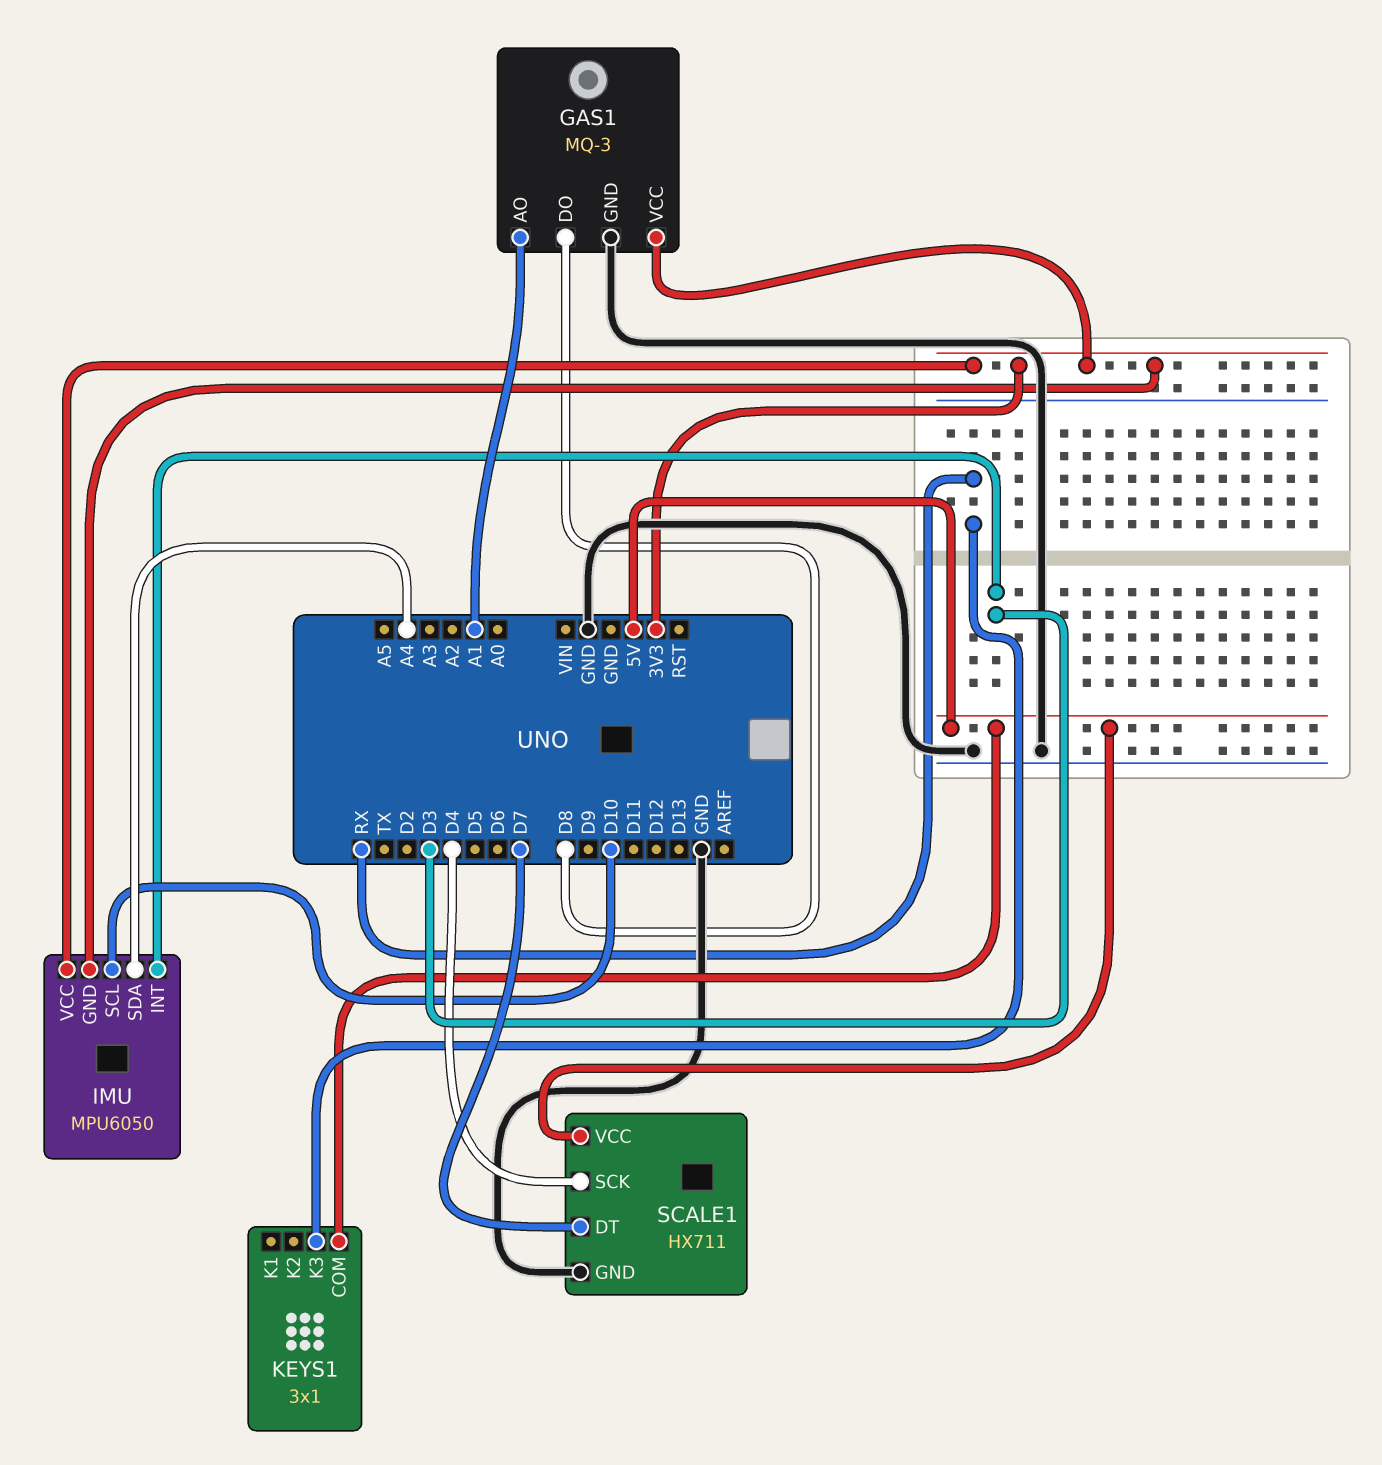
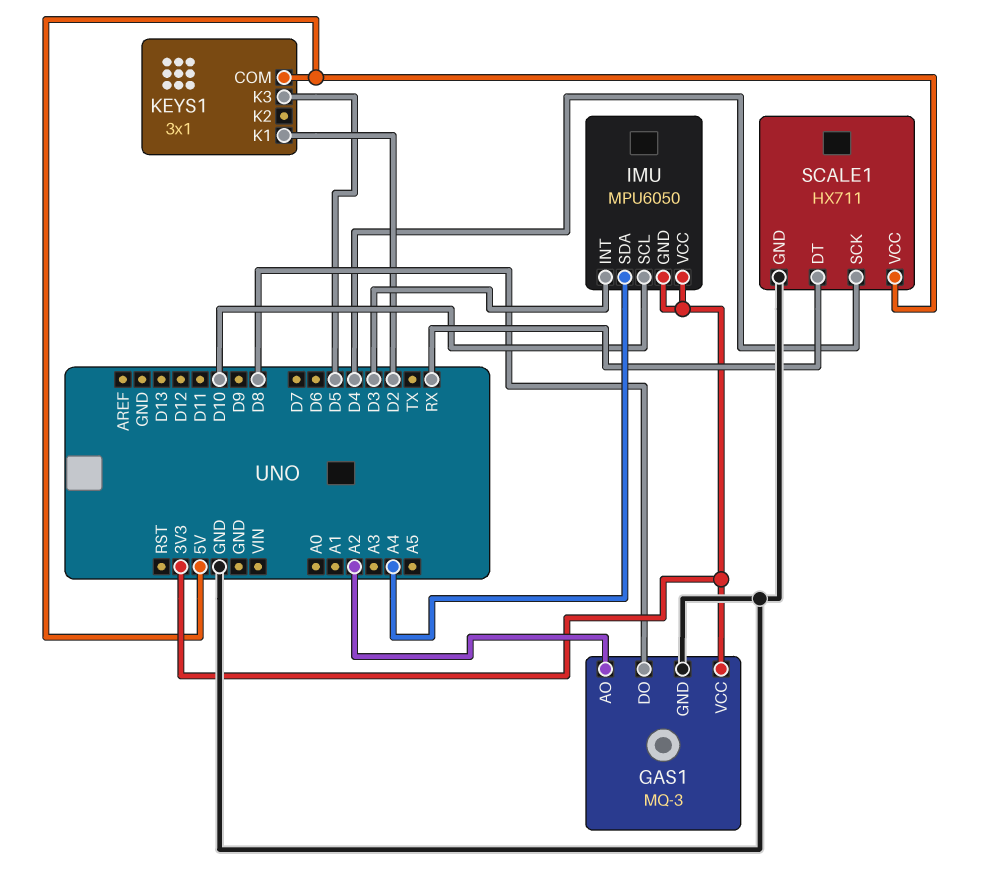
GAS1 pin AO: A1 -> A2
KEYS1 pin K1: none -> D2
KEYS1 pin K3: RX -> D5
SCALE1 pin DT: D7 -> RX

